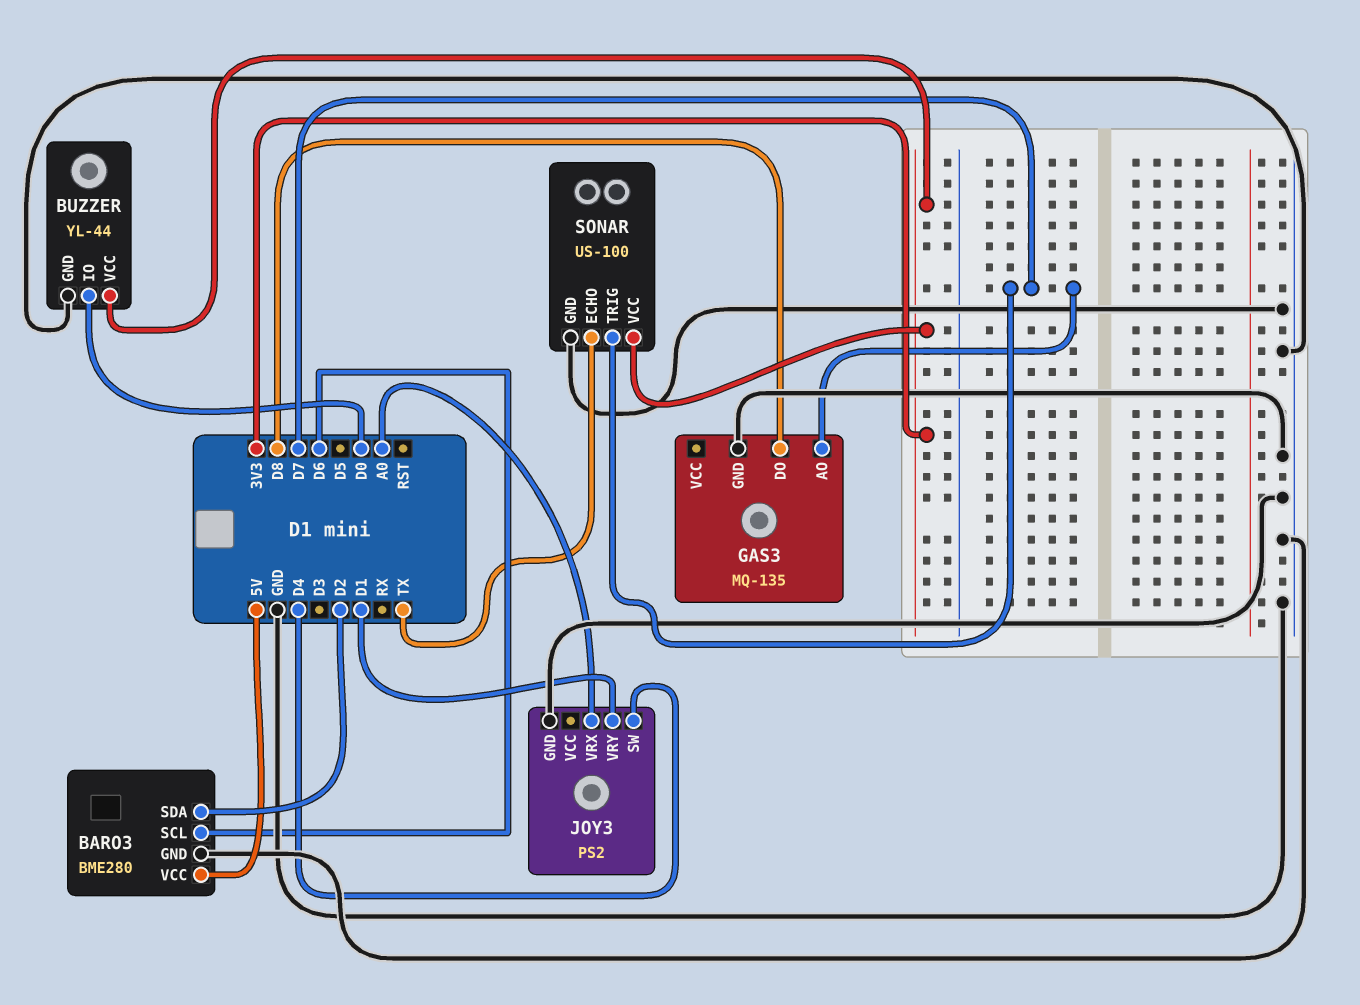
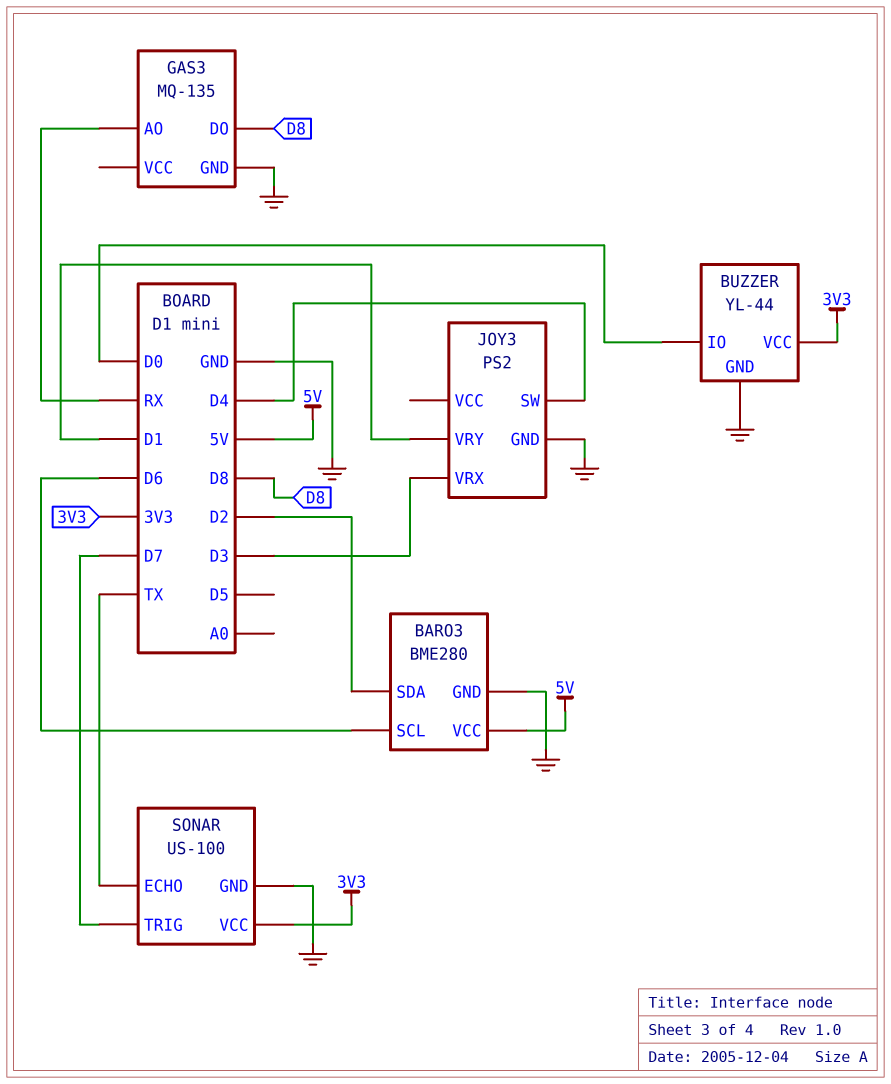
GAS3 pin AO: D7 -> RX
JOY3 pin VRX: A0 -> D3

